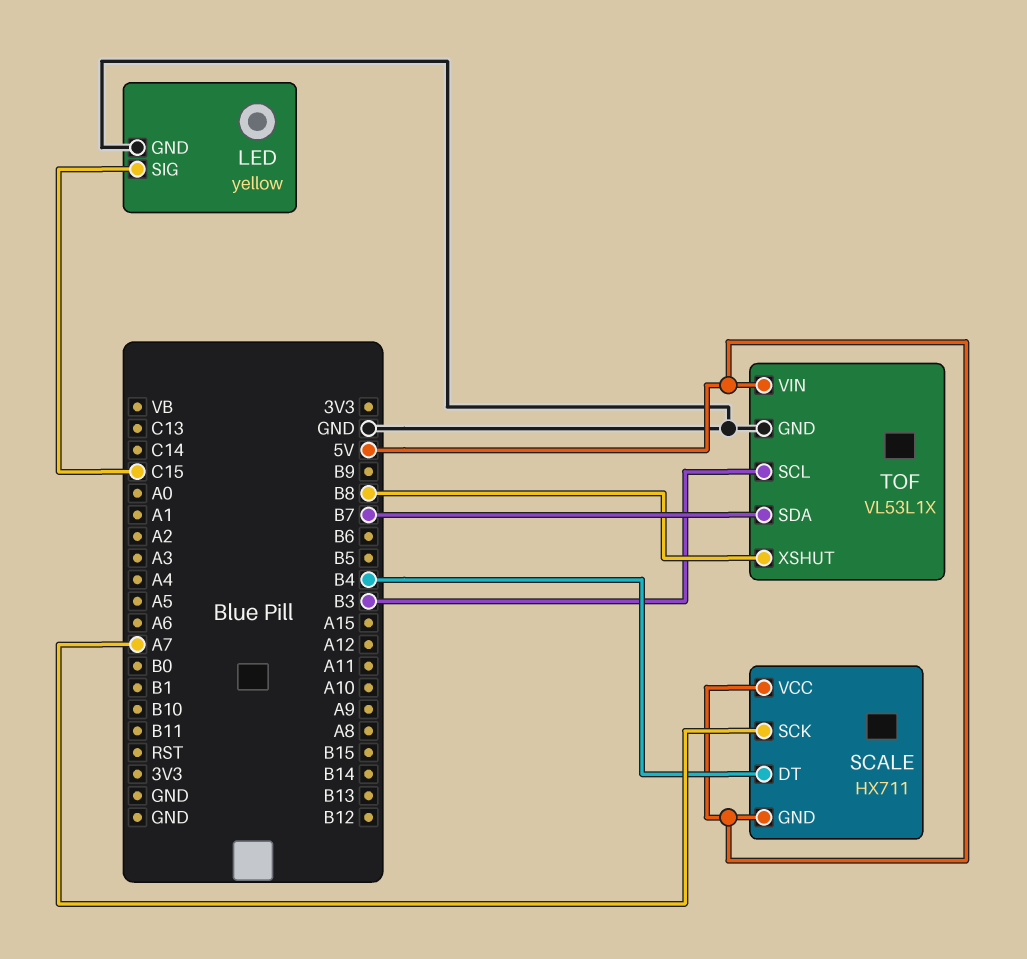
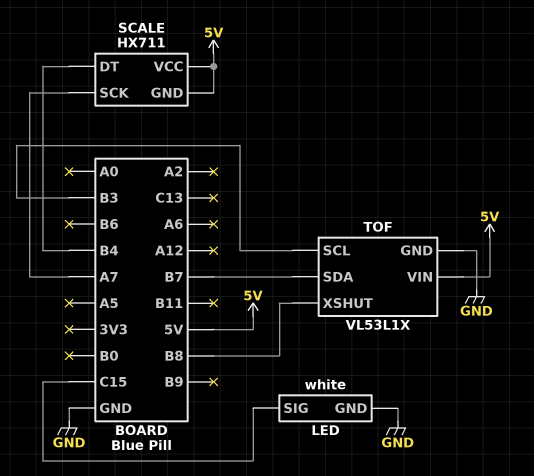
LED: yellow -> white

